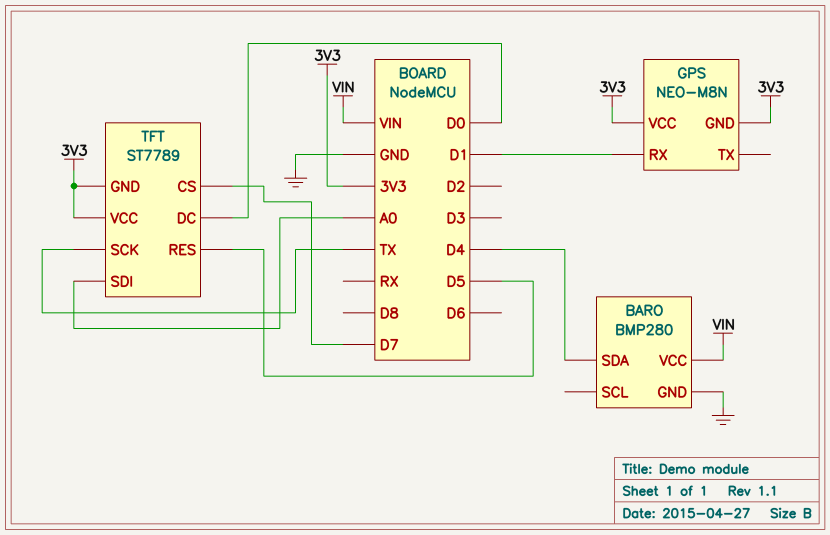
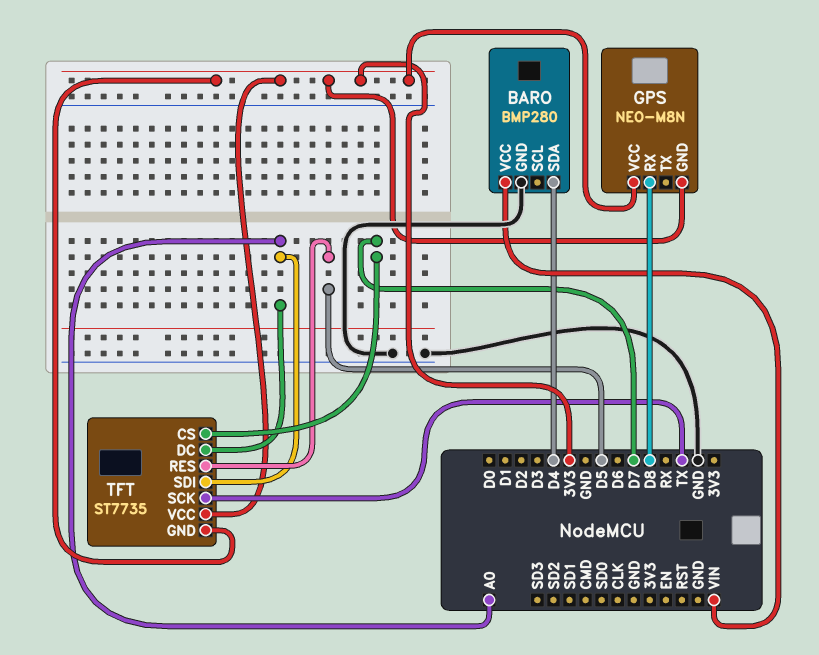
GPS pin RX: D1 -> D8
TFT: ST7789 -> ST7735
TFT pin DC: D0 -> A0

